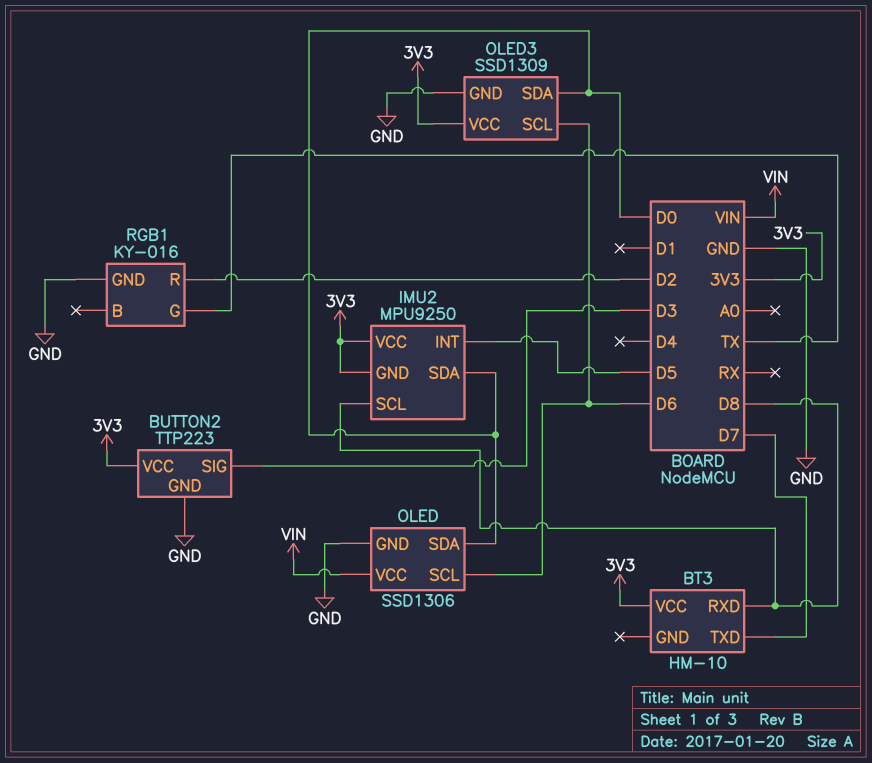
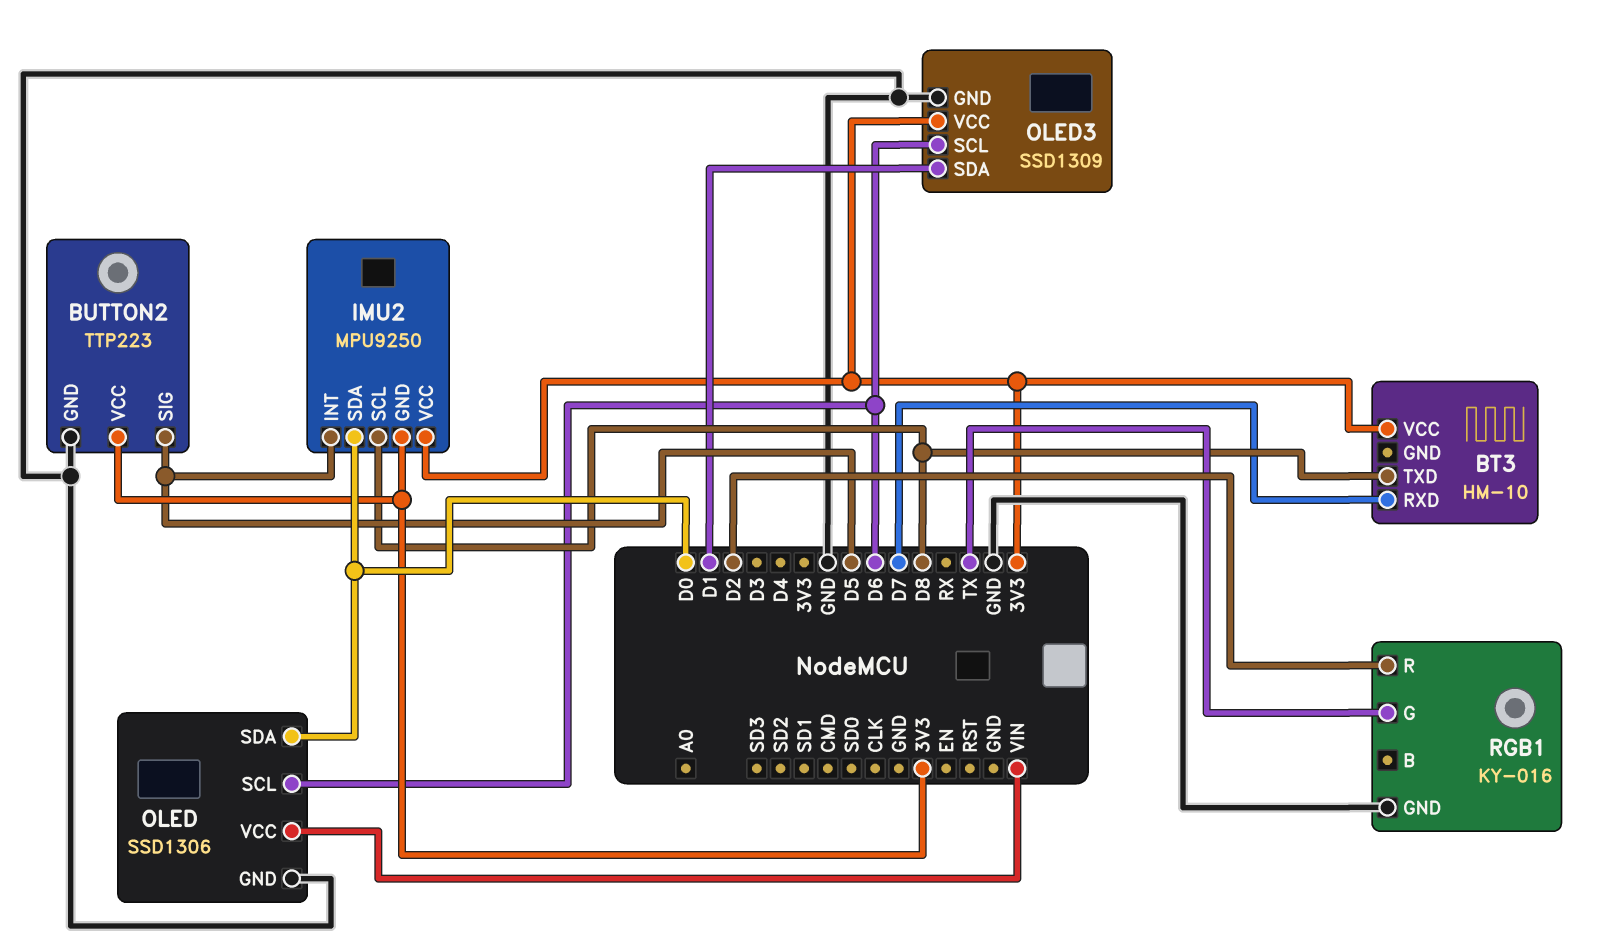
BT3 pin RXD: D8 -> D7
BT3 pin TXD: D7 -> D8
BUTTON2 pin SIG: D3 -> D5
OLED3 pin SDA: D0 -> D1

